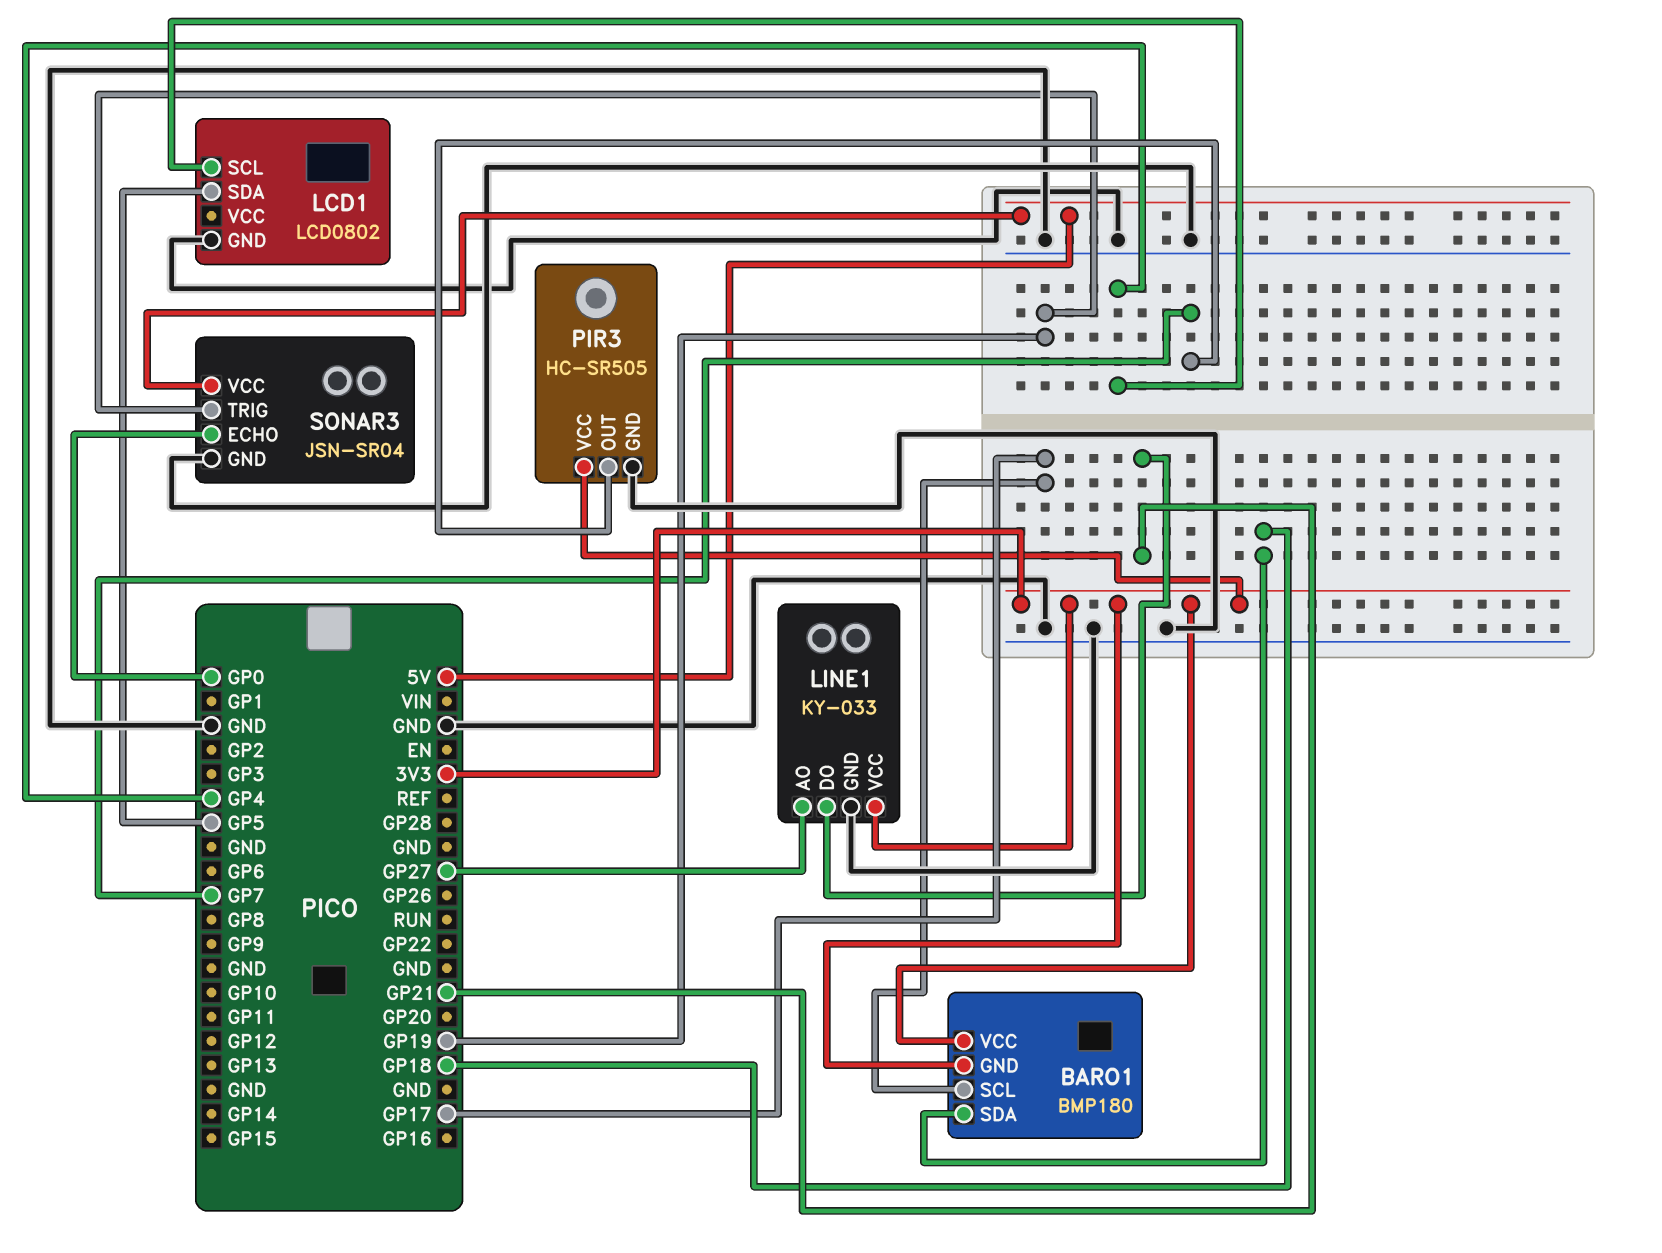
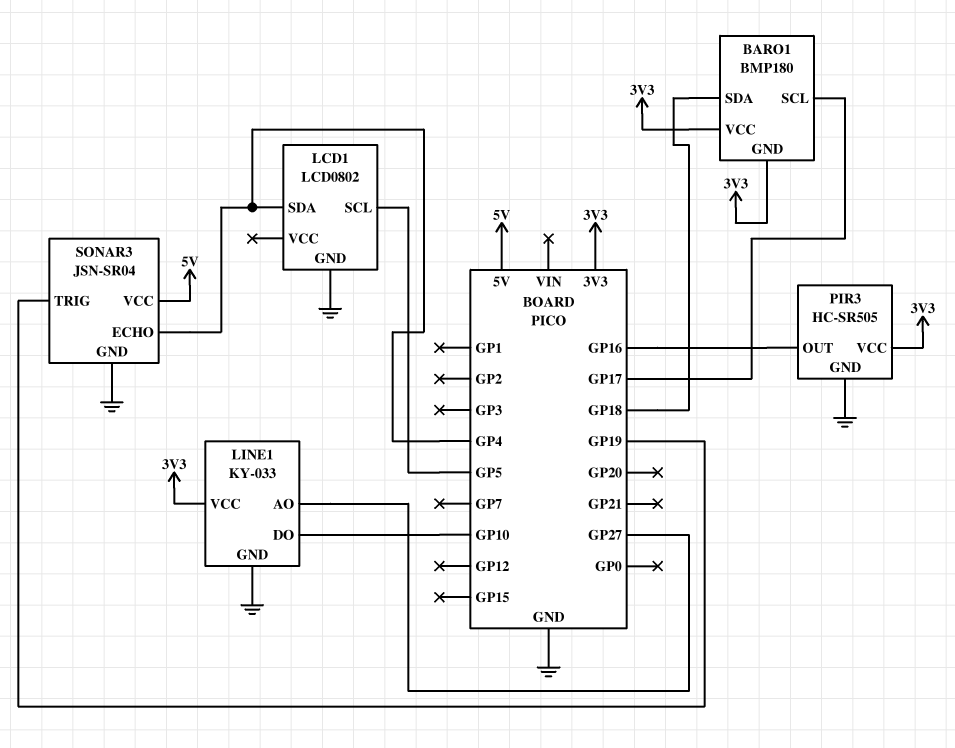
LCD1 pin SCL: GP4 -> GP5
LCD1 pin SDA: GP5 -> GP4
LINE1 pin DO: GP21 -> GP10
PIR3 pin OUT: GP7 -> GP16
SONAR3 pin ECHO: GP0 -> GP4

